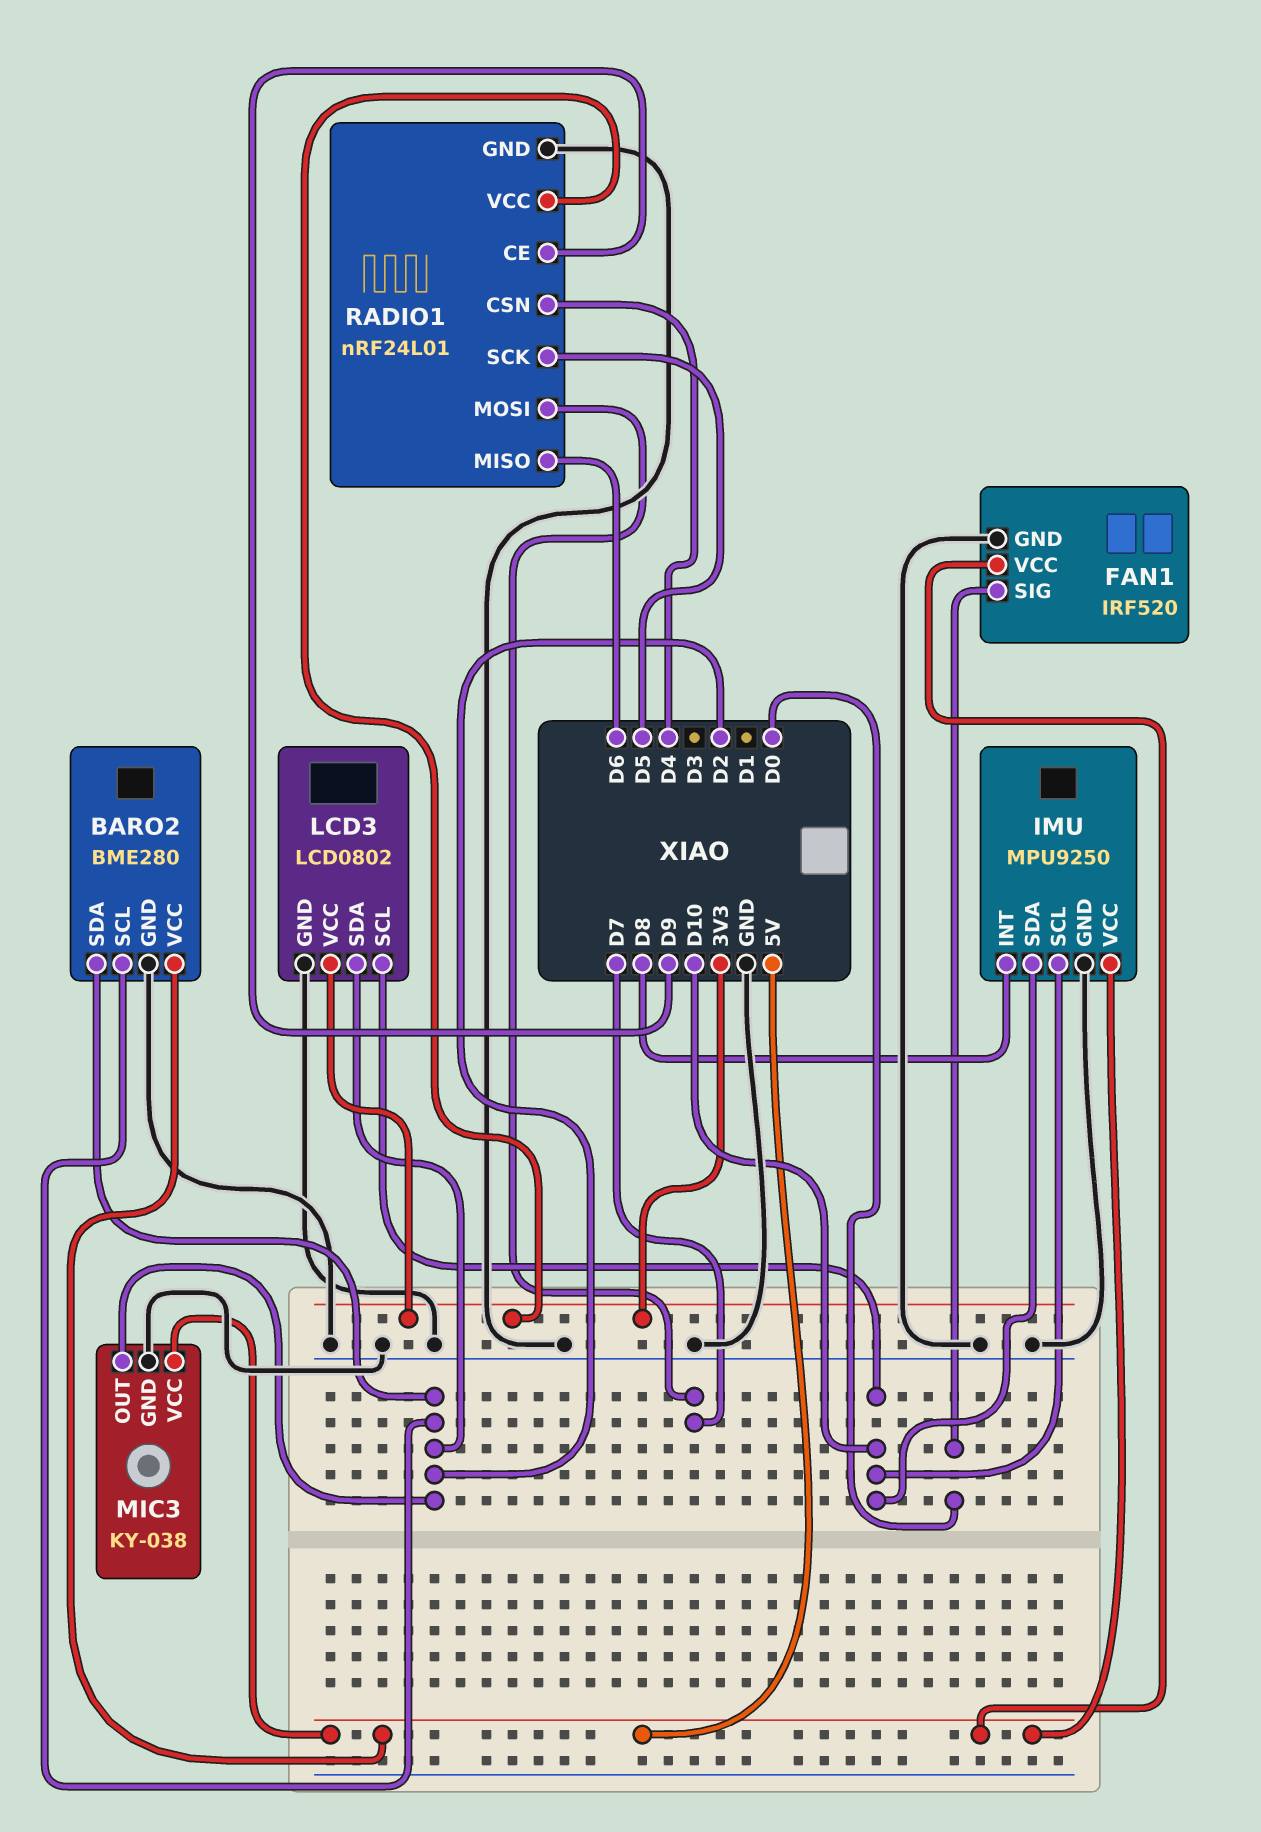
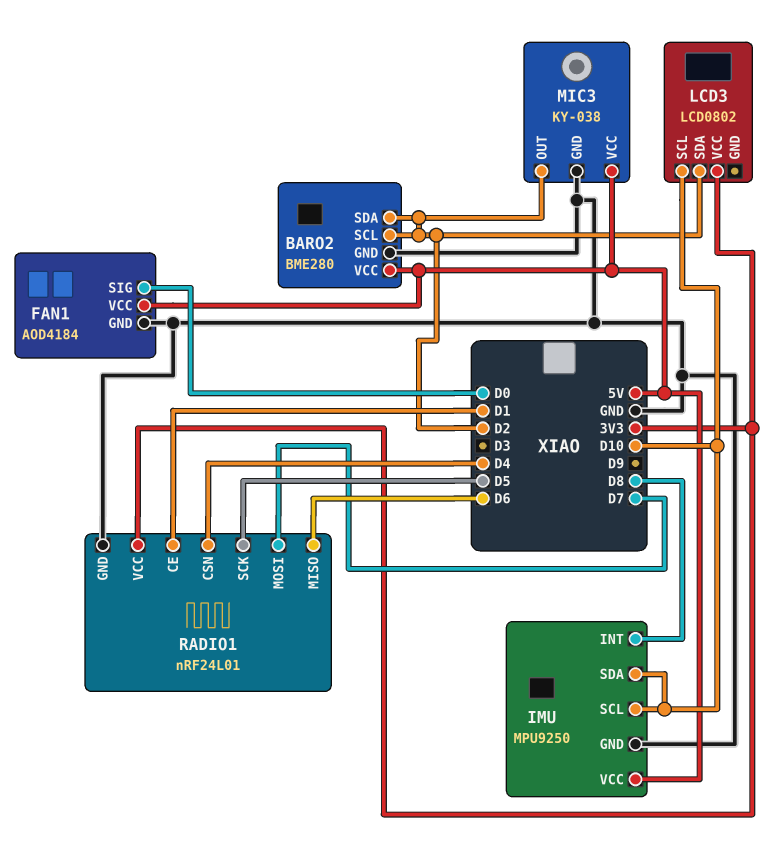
FAN1: IRF520 -> AOD4184
LCD3 pin GND: GND -> none
RADIO1 pin CE: D9 -> D1

